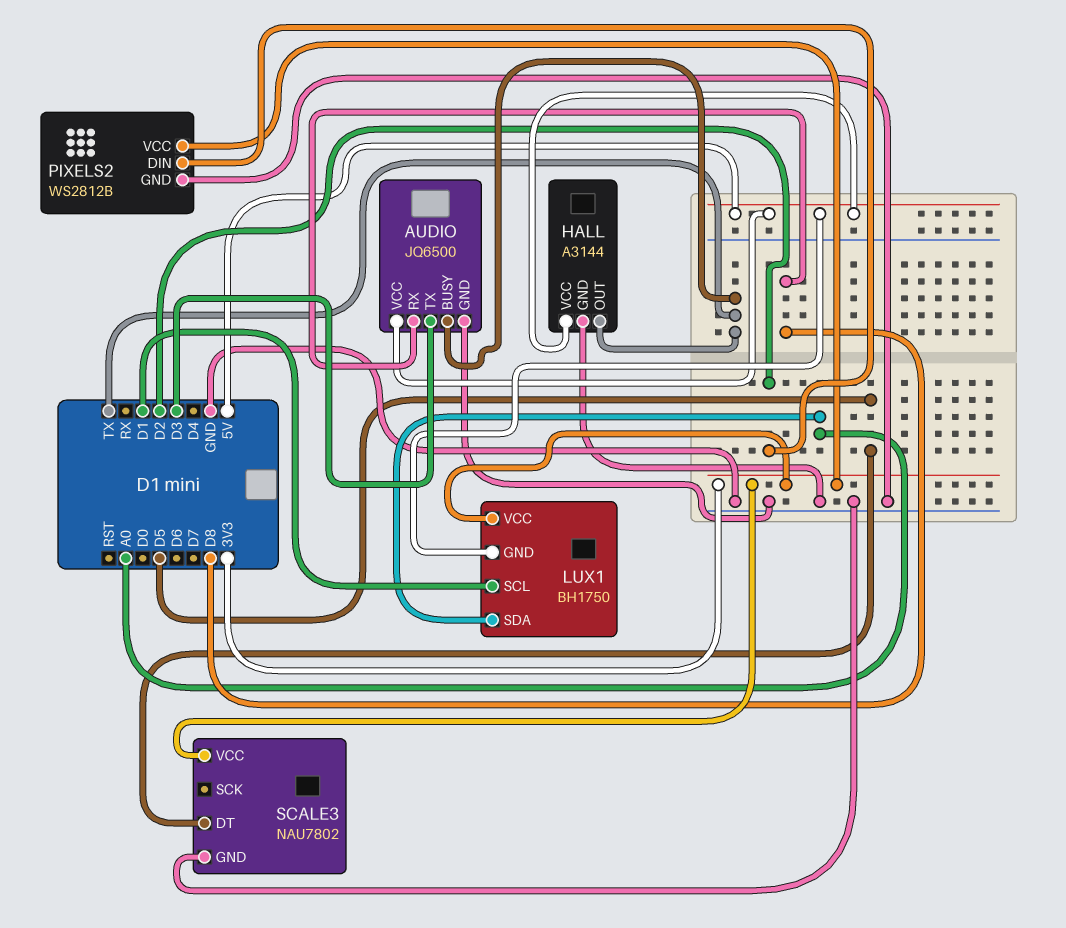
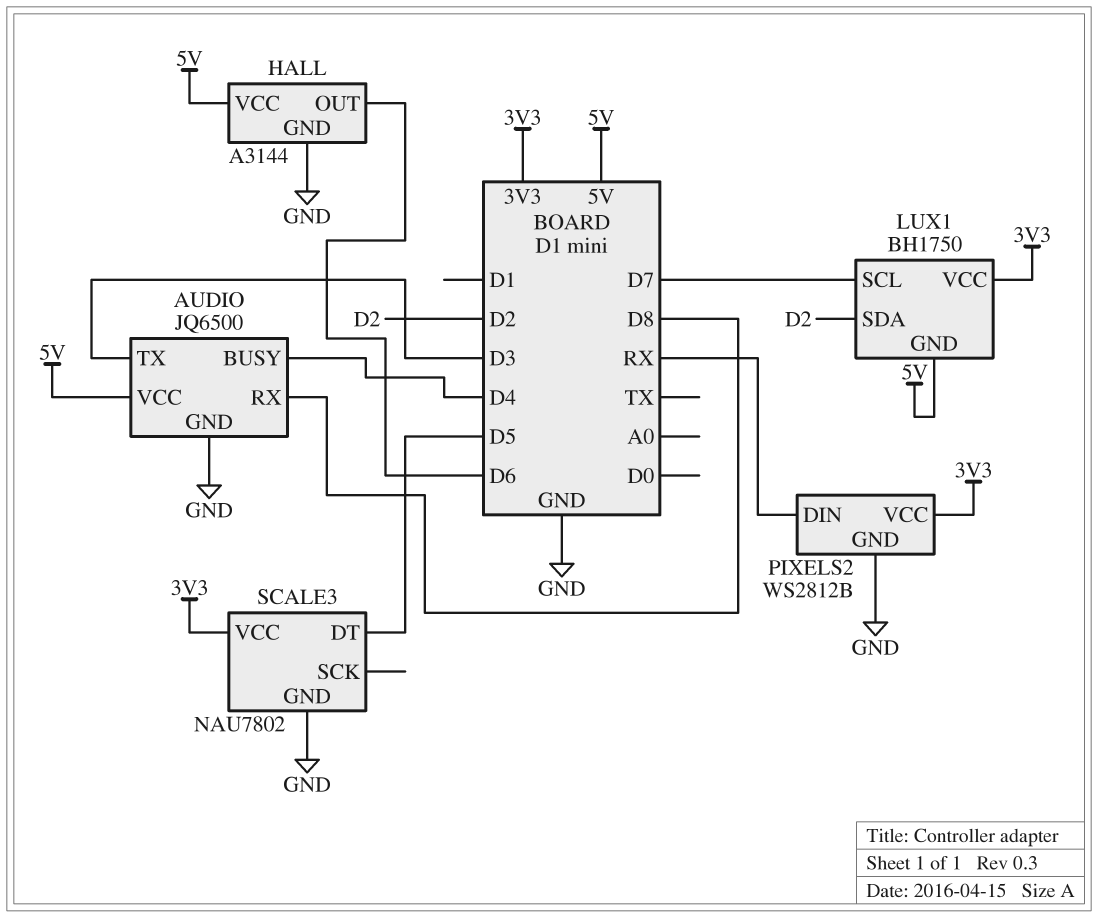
AUDIO pin BUSY: TX -> D4
HALL pin OUT: TX -> D6
LUX1 pin SCL: D1 -> D7
LUX1 pin SDA: A0 -> D2
PIXELS2 pin DIN: D2 -> RX

